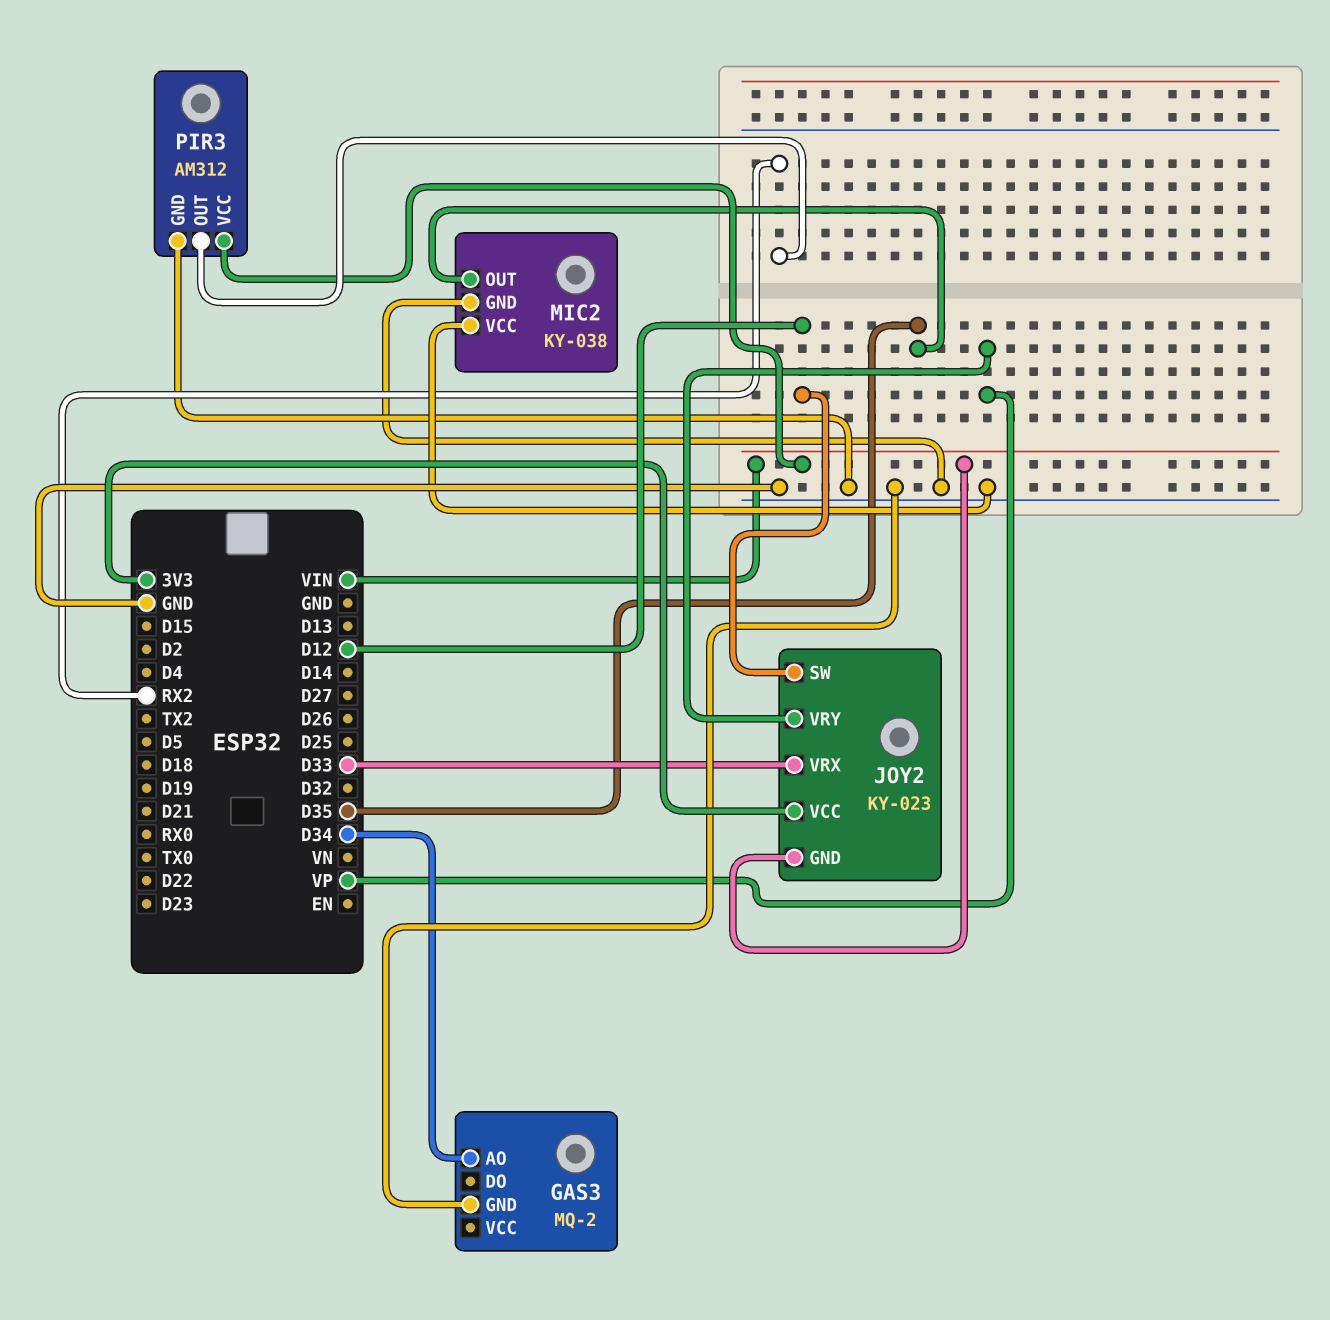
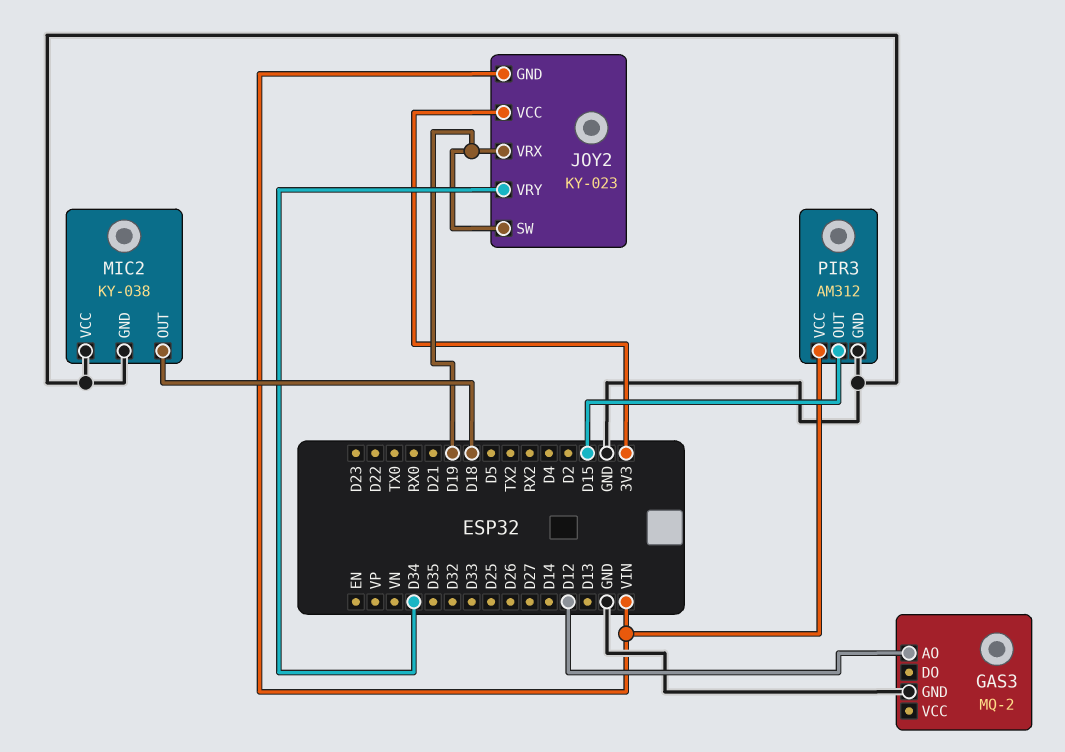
GAS3 pin AO: D34 -> D12
JOY2 pin SW: D12 -> D19
JOY2 pin VRX: D33 -> D19
JOY2 pin VRY: VP -> D34
MIC2 pin OUT: D35 -> D18
PIR3 pin OUT: RX2 -> D15

